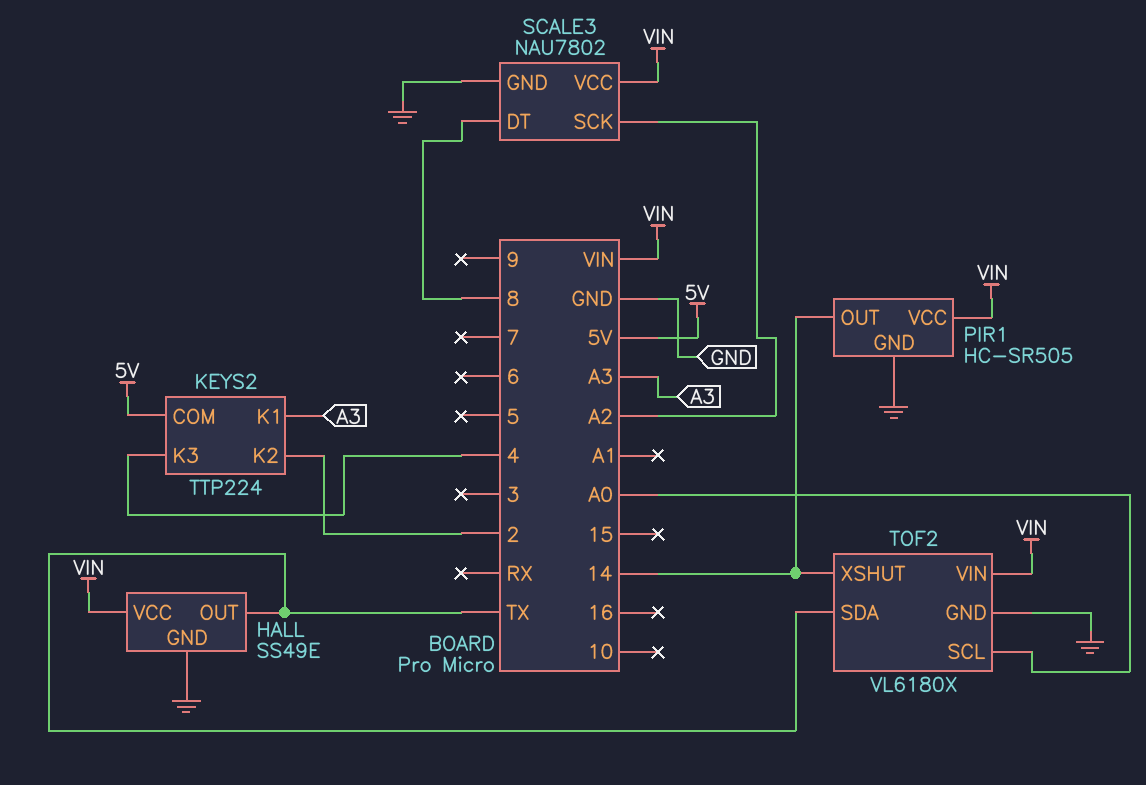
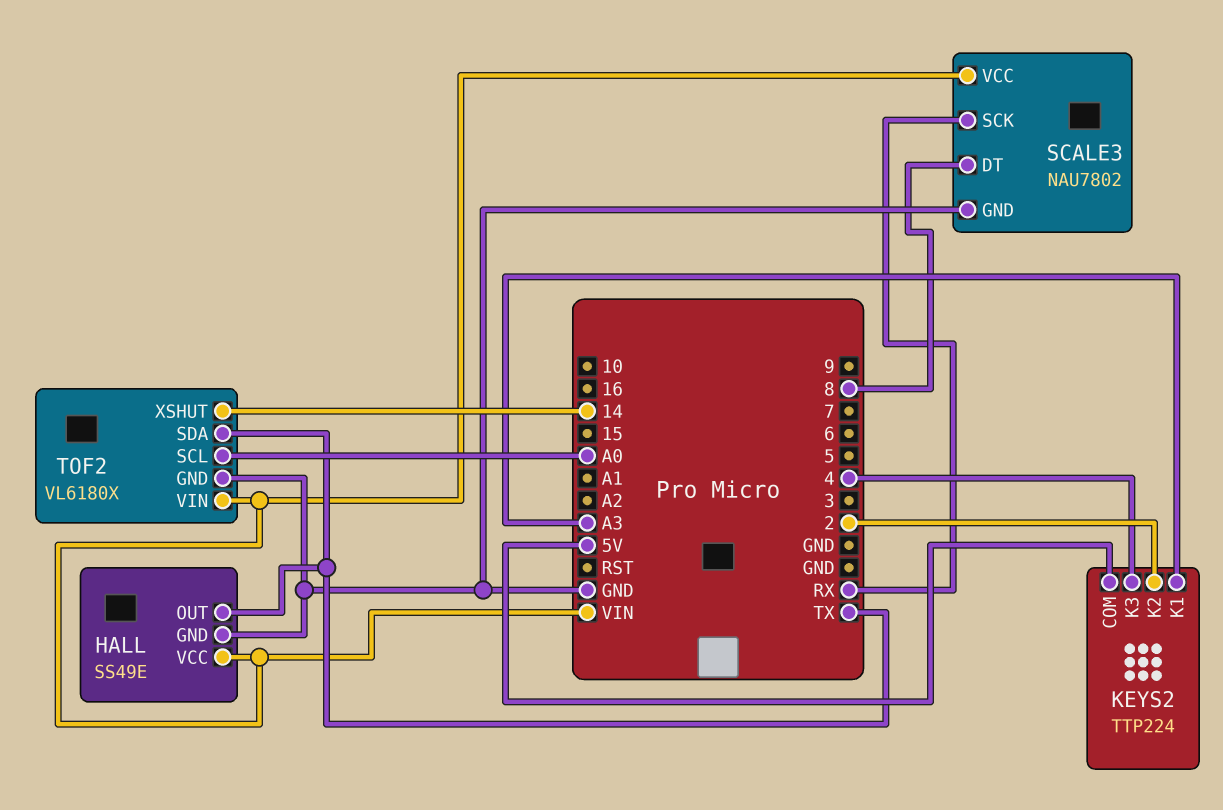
PIR1: HC-SR505 -> none
PIR1 pin GND: GND -> none
PIR1 pin OUT: 14 -> none
PIR1 pin VCC: VIN -> none
SCALE3 pin SCK: A2 -> RX

